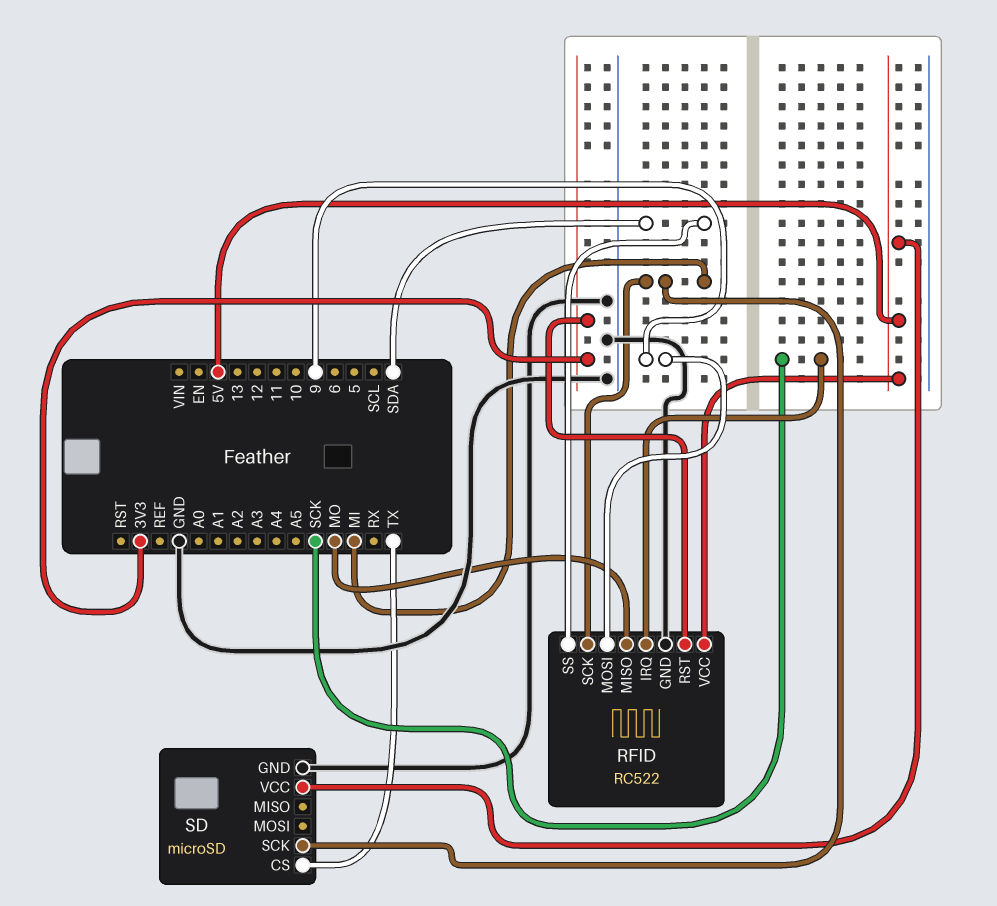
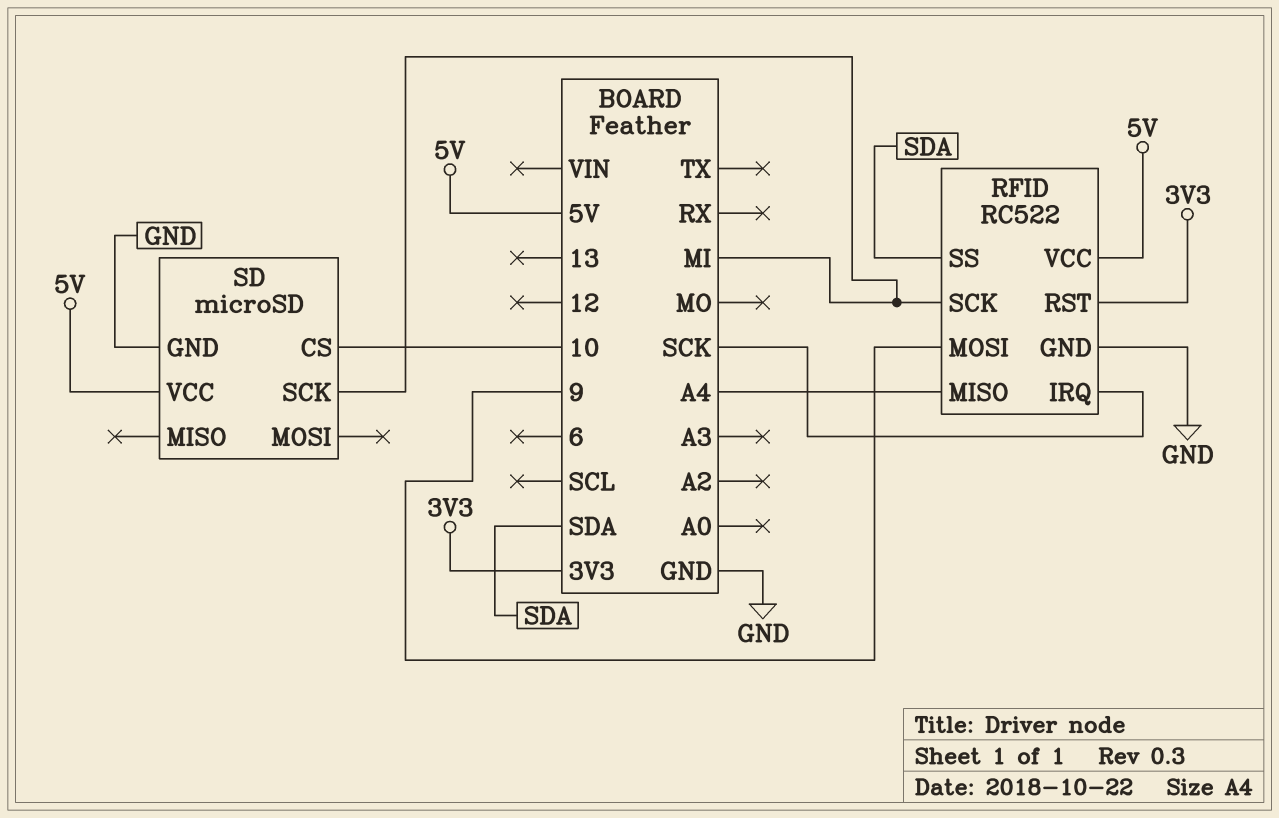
RFID pin MISO: MO -> A4
SD pin CS: TX -> 10

